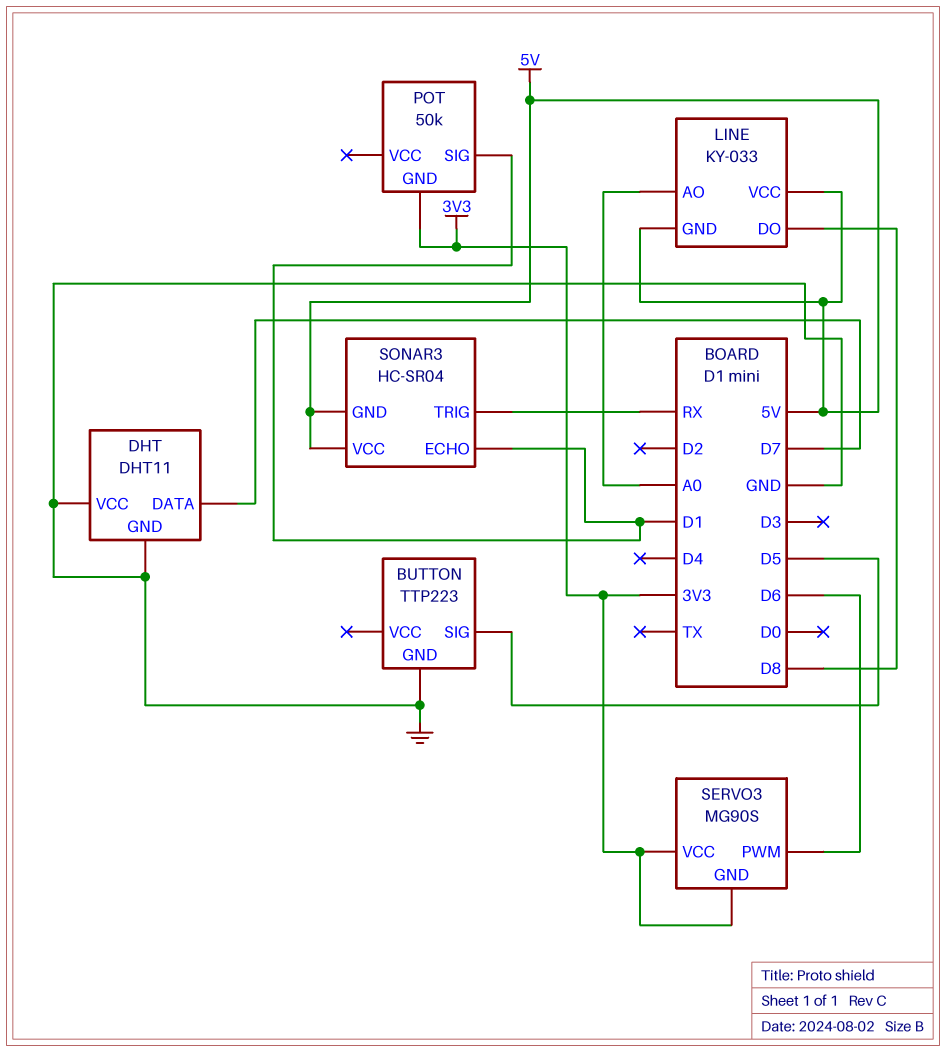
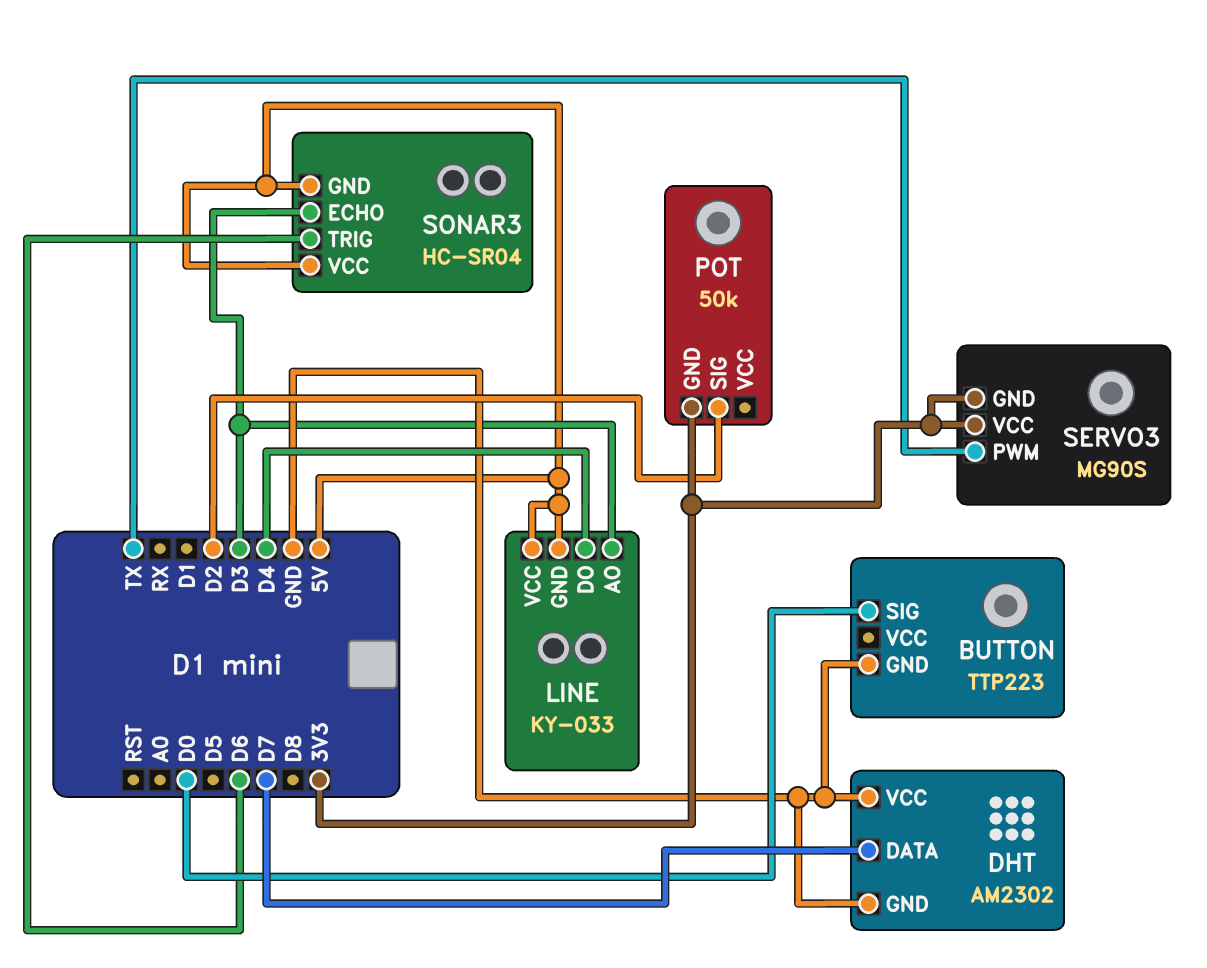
BUTTON pin SIG: D5 -> D0
DHT: DHT11 -> AM2302
LINE pin AO: A0 -> D3
LINE pin DO: D8 -> D4
POT pin SIG: D1 -> D2
SERVO3 pin PWM: D6 -> TX
SONAR3 pin ECHO: D1 -> D3
SONAR3 pin TRIG: RX -> D6

